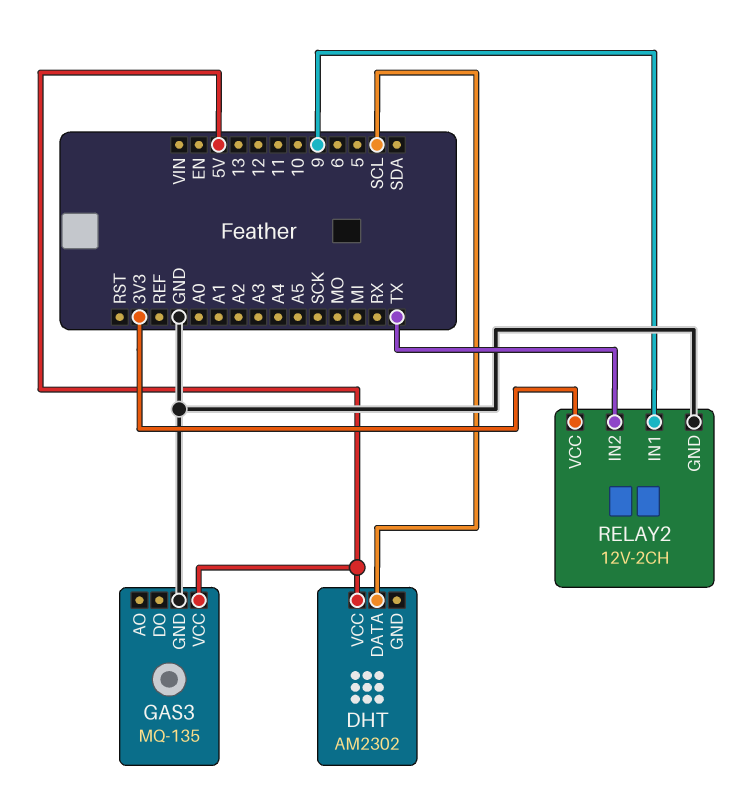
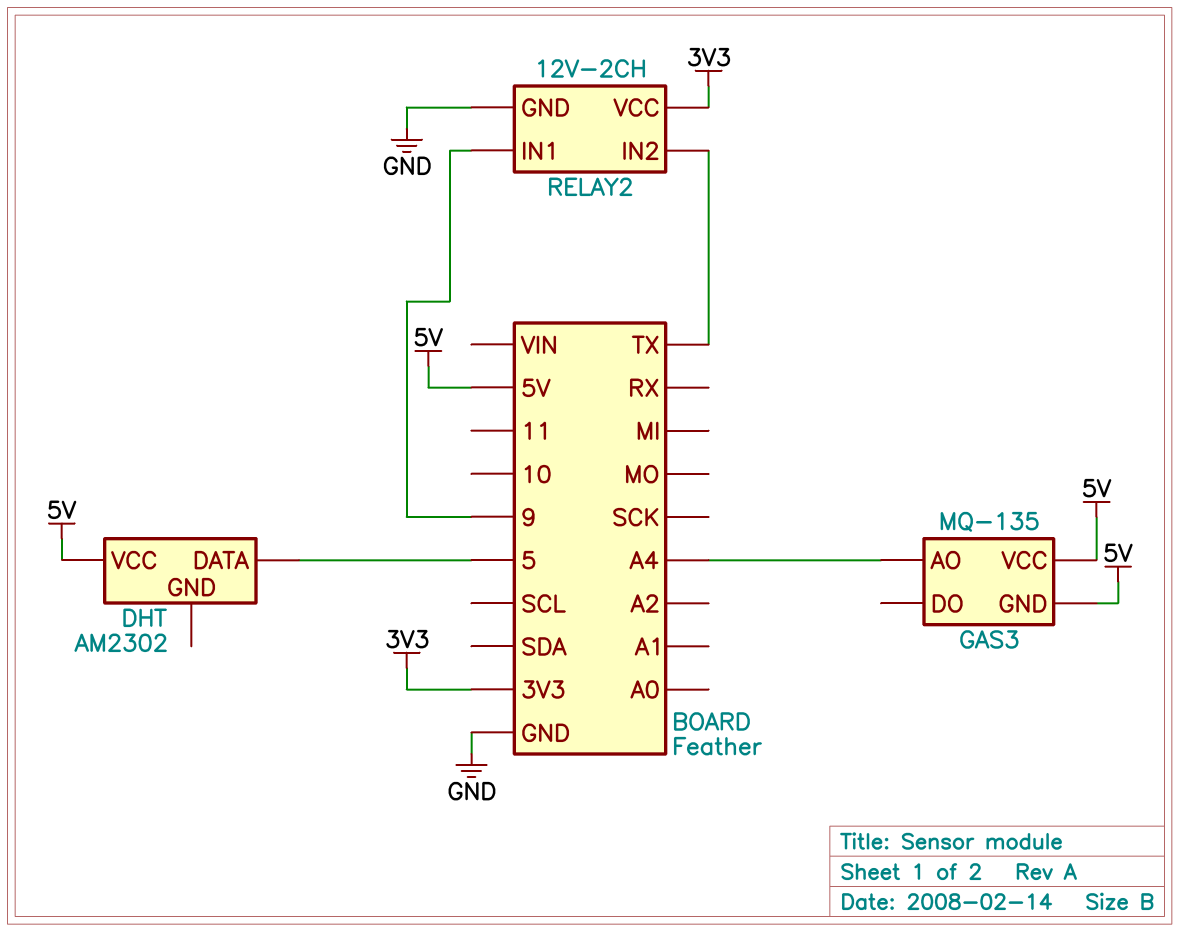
DHT pin DATA: SCL -> 5
GAS3 pin AO: none -> A4
GAS3 pin GND: GND -> 5V

